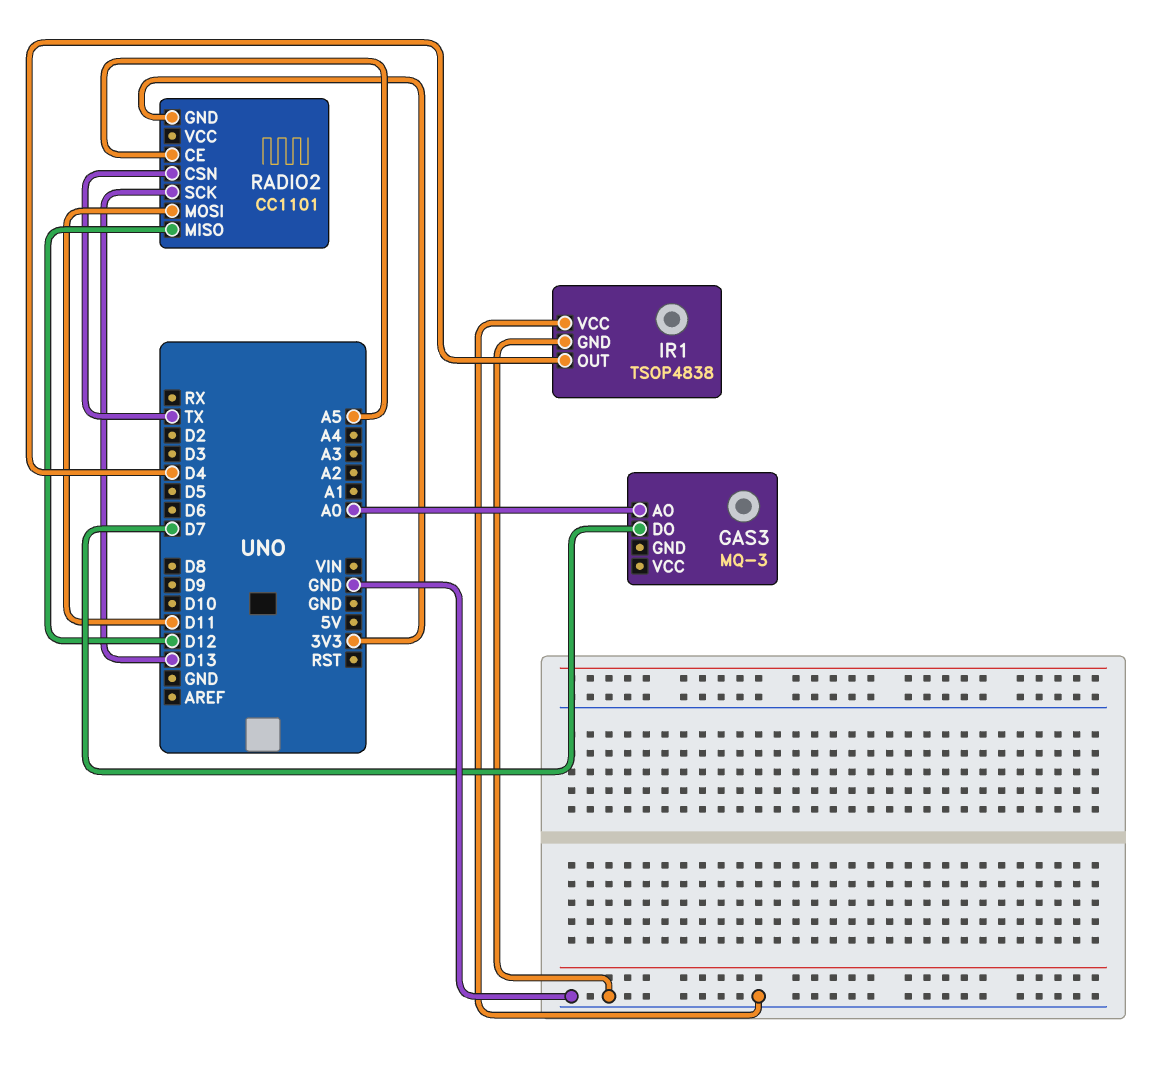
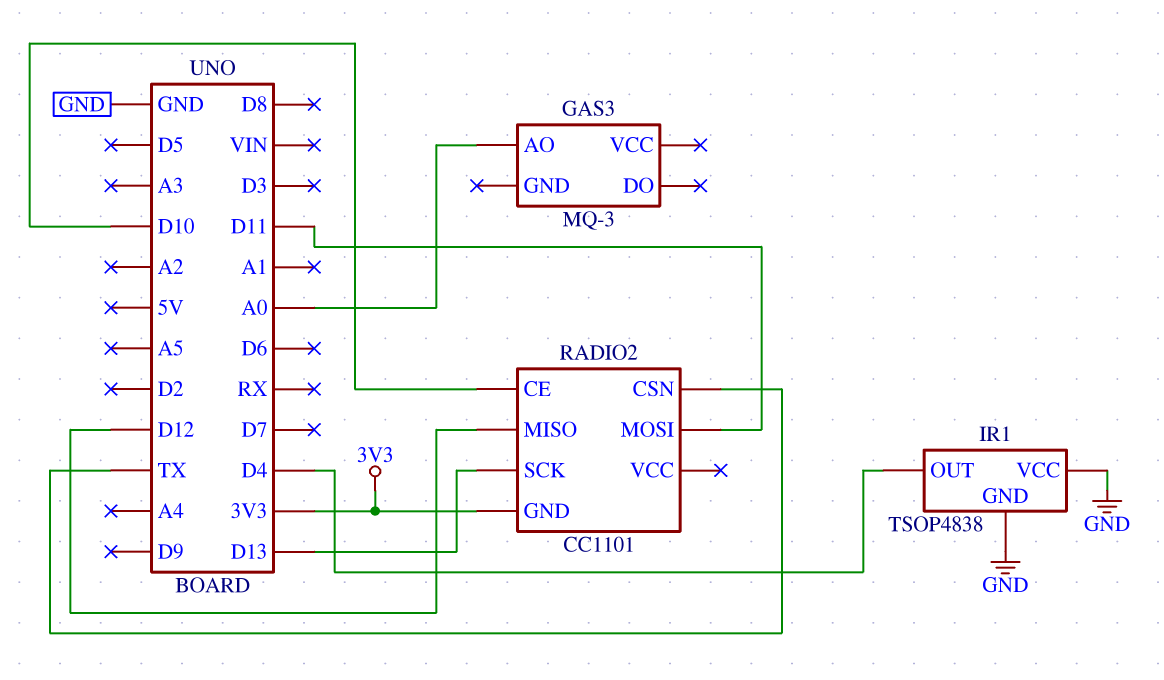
GAS3 pin DO: D7 -> none
RADIO2 pin CE: A5 -> D10

